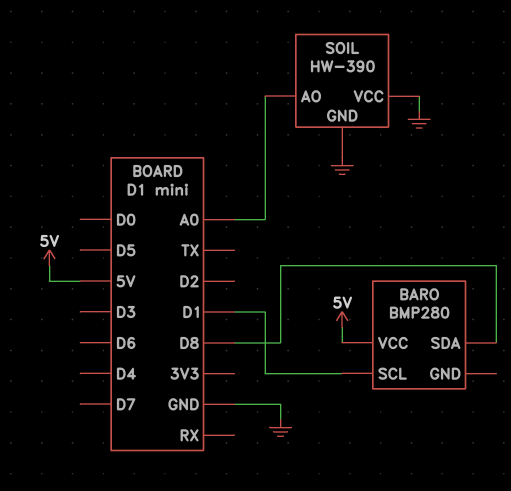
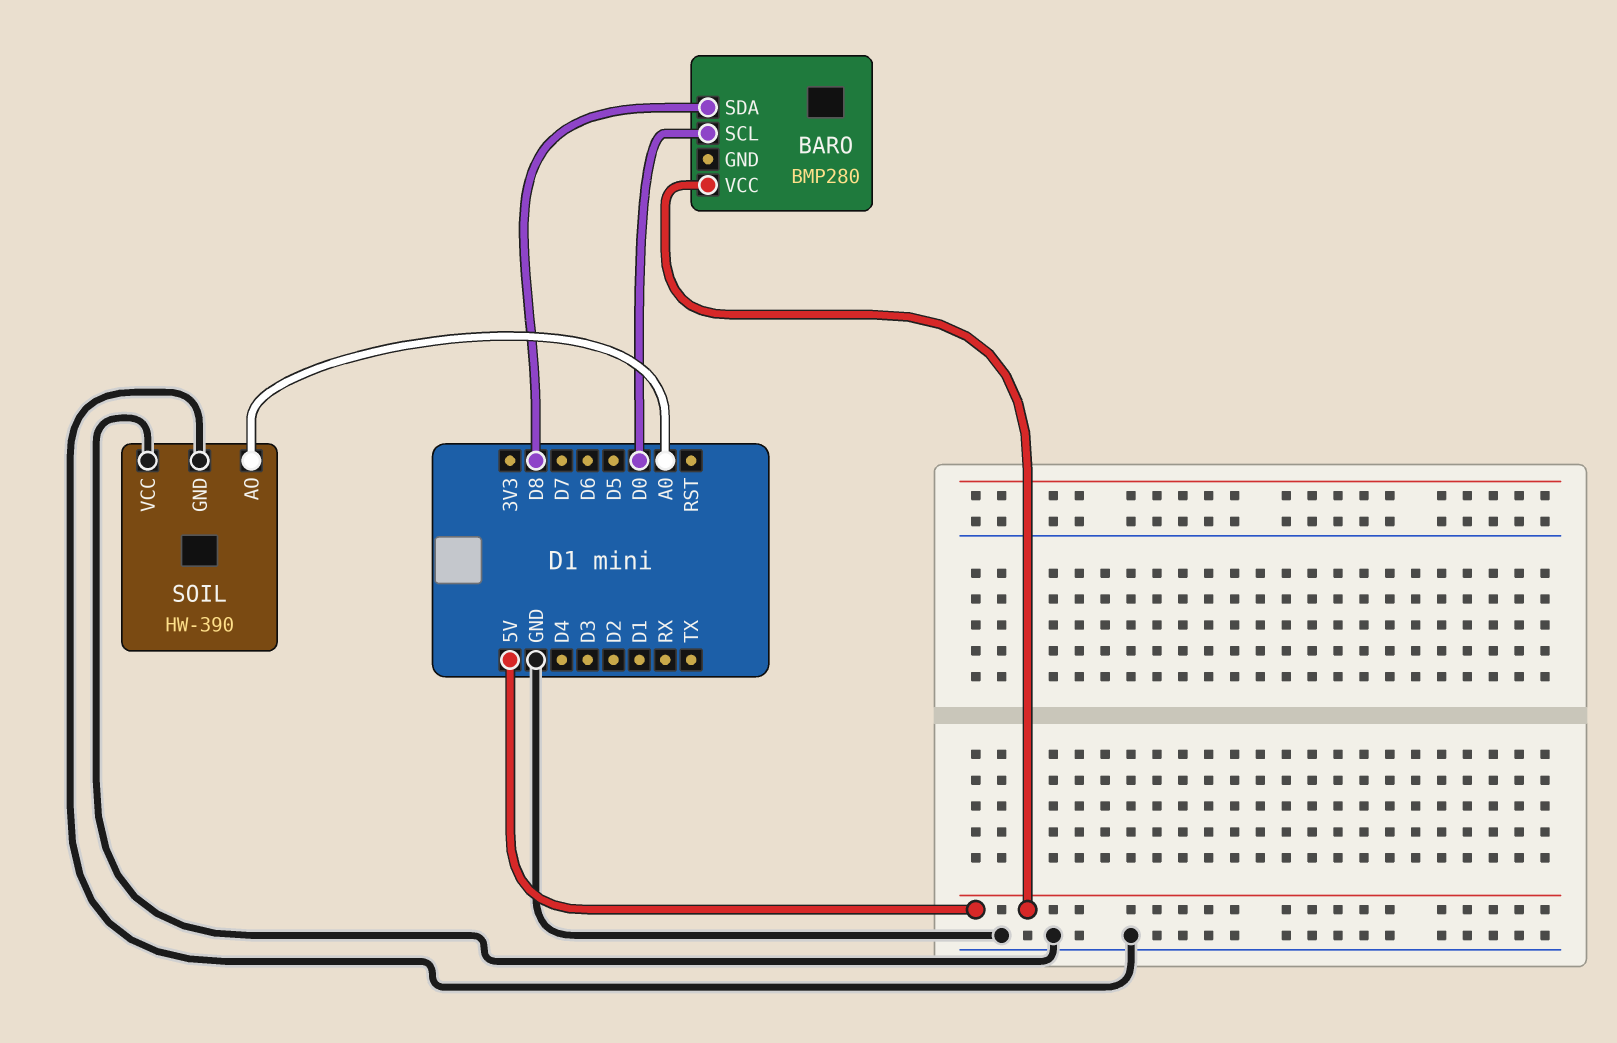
BARO pin SCL: D1 -> D0

